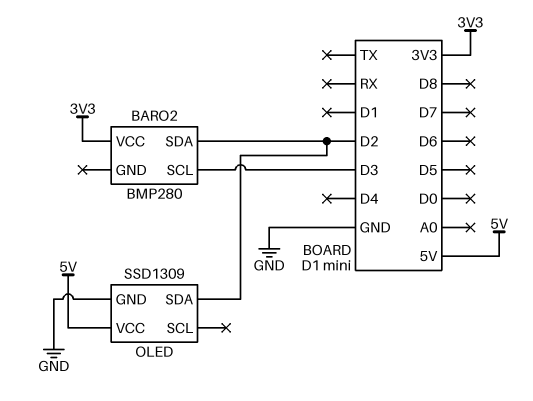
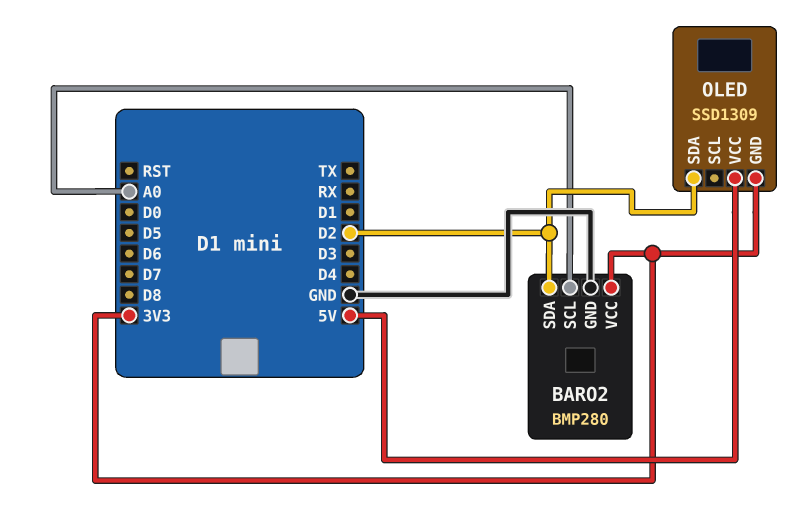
BARO2 pin GND: none -> GND
BARO2 pin SCL: D3 -> A0
OLED pin GND: GND -> 3V3

